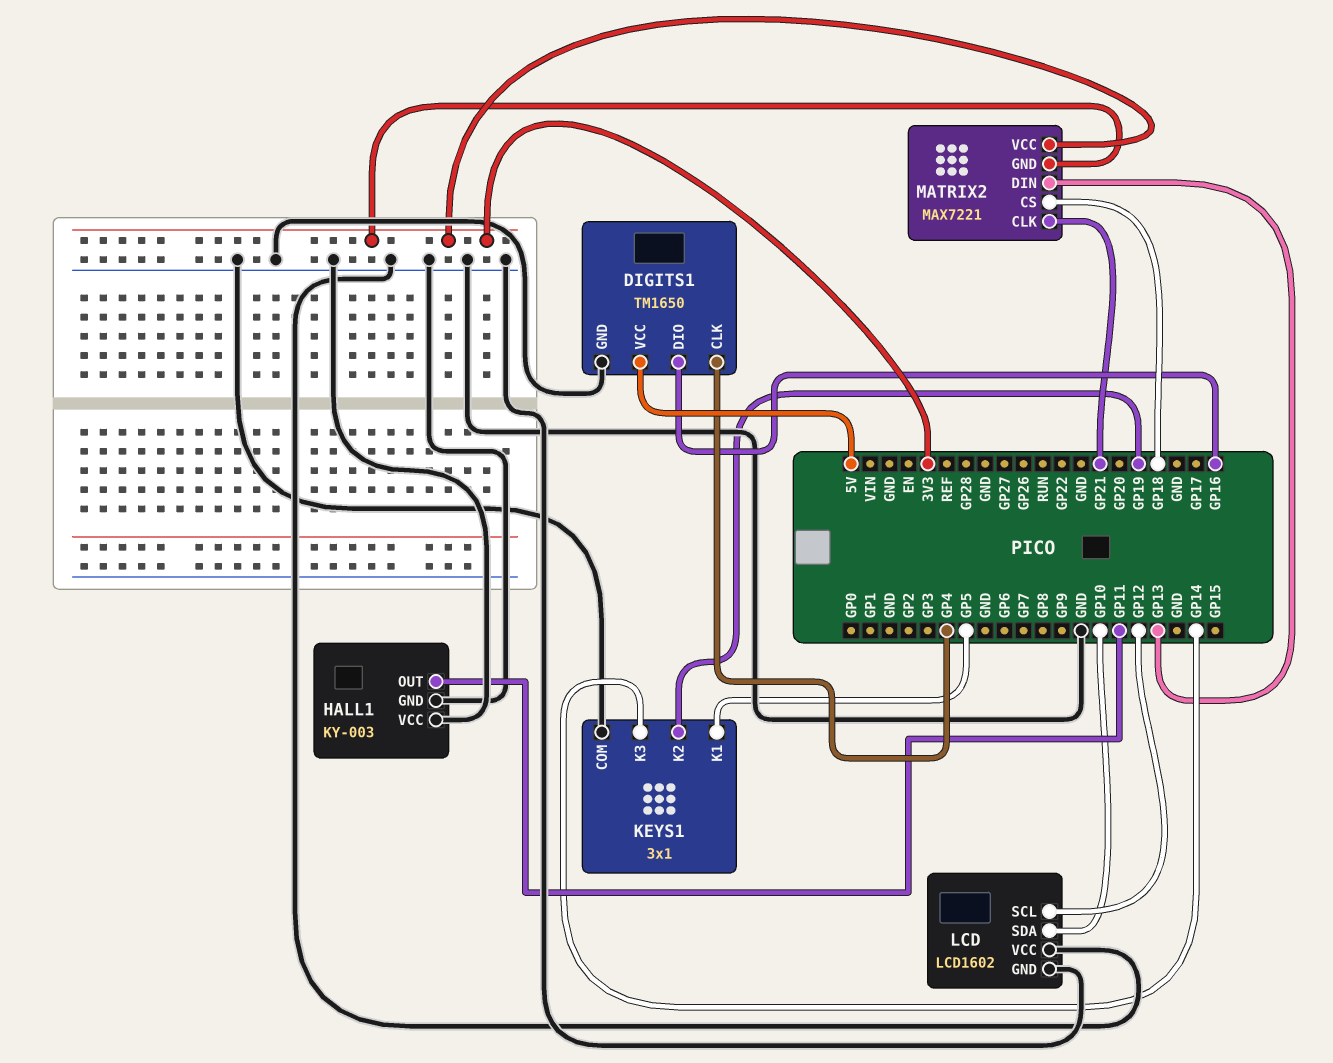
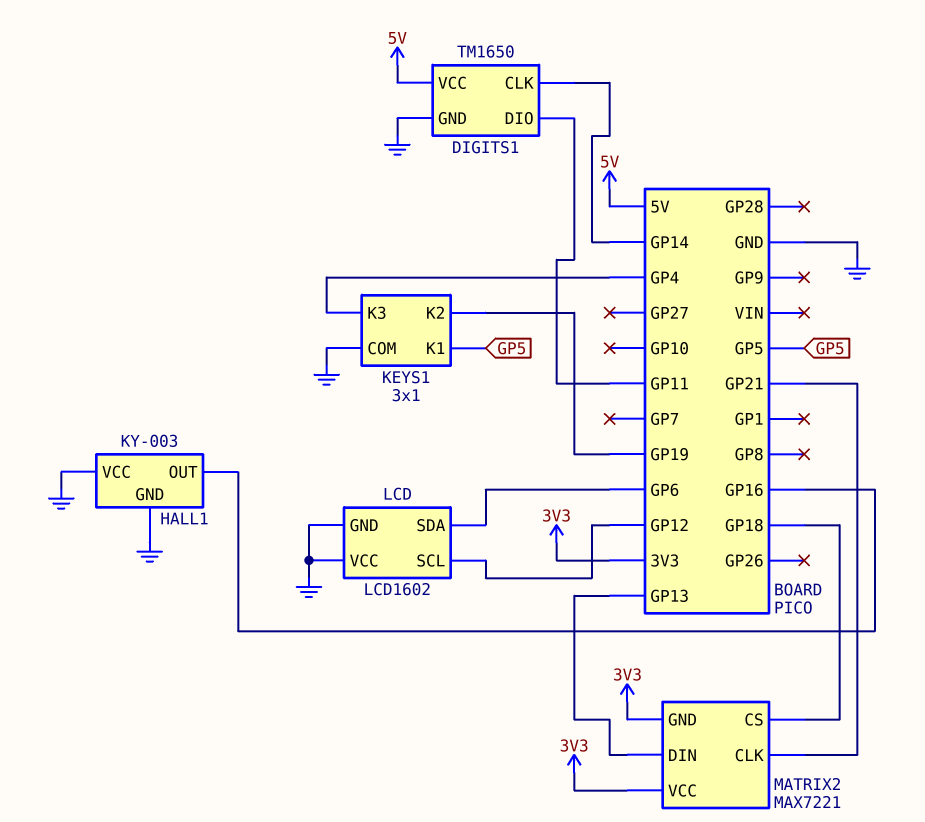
DIGITS1 pin CLK: GP4 -> GP14
DIGITS1 pin DIO: GP16 -> GP11
HALL1 pin OUT: GP11 -> GP16
KEYS1 pin K3: GP14 -> GP4
LCD pin SDA: GP10 -> GP6

